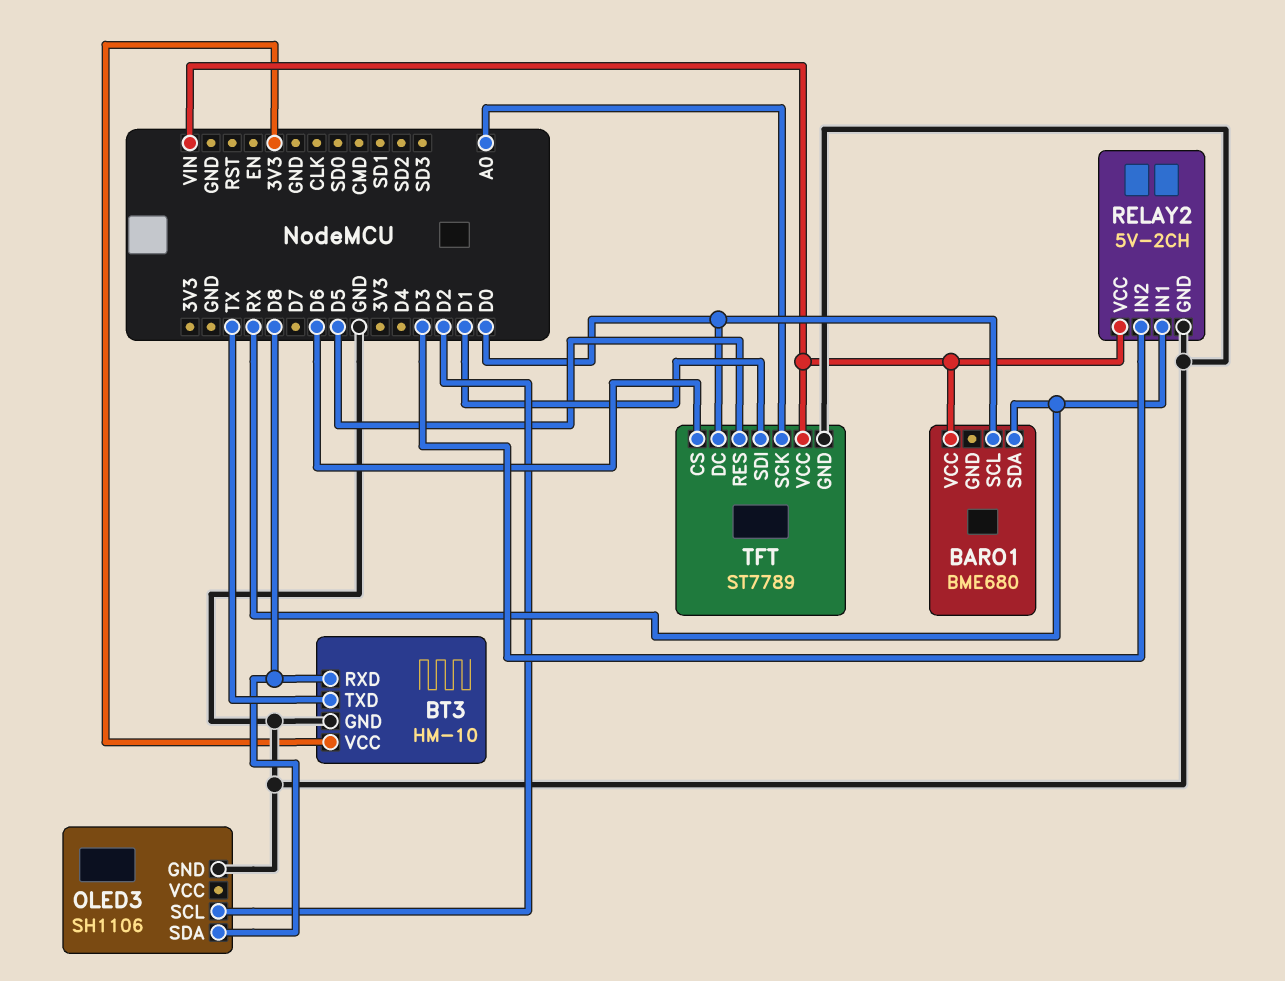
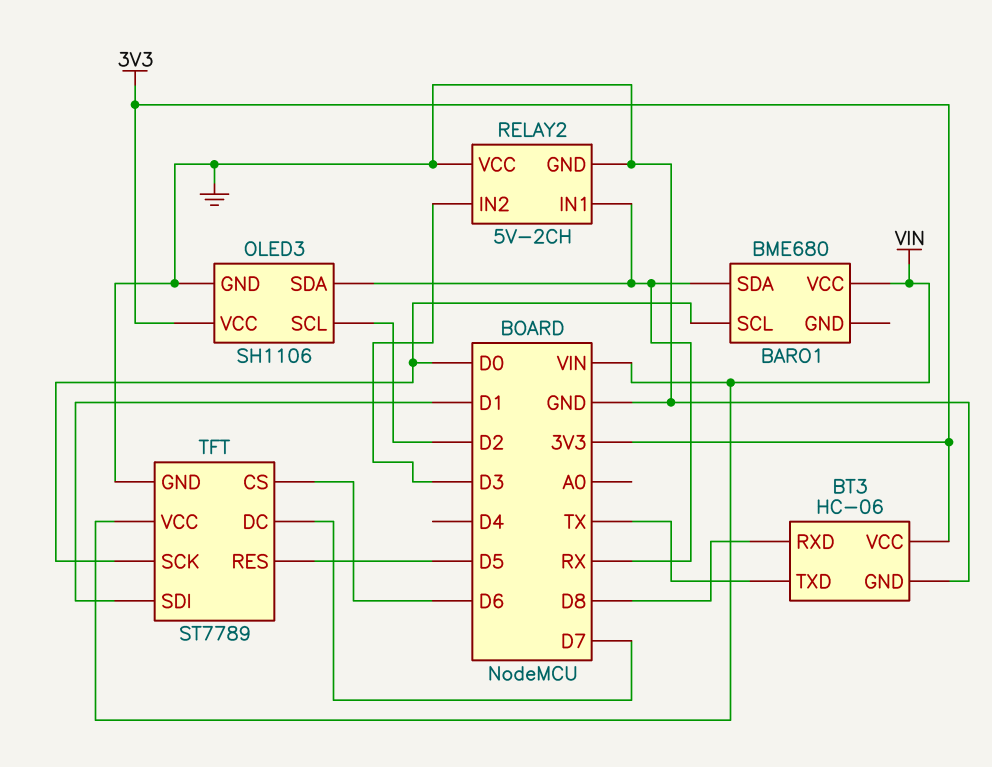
BT3: HM-10 -> HC-06
OLED3 pin SDA: D8 -> RX
OLED3 pin VCC: none -> 3V3
RELAY2 pin VCC: VIN -> GND
TFT pin DC: D0 -> D7
TFT pin SCK: A0 -> D0

